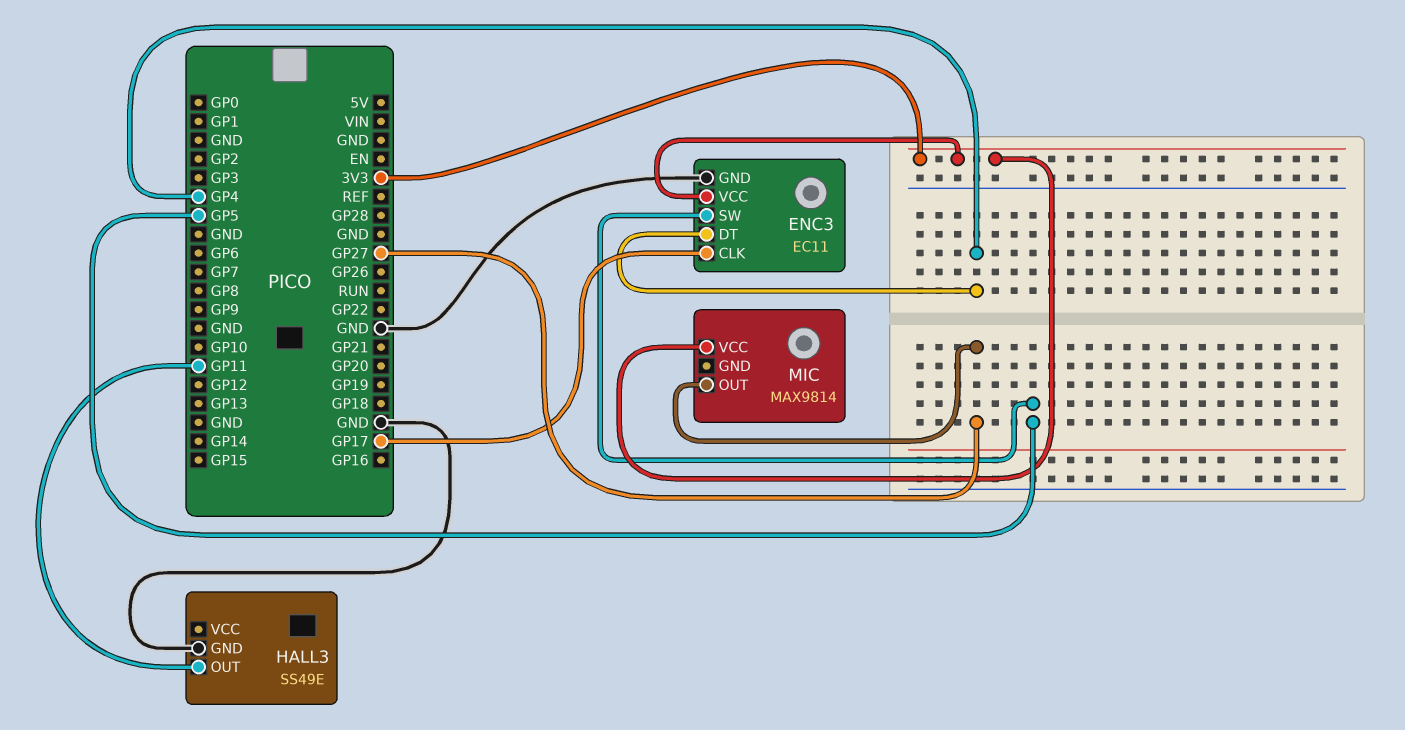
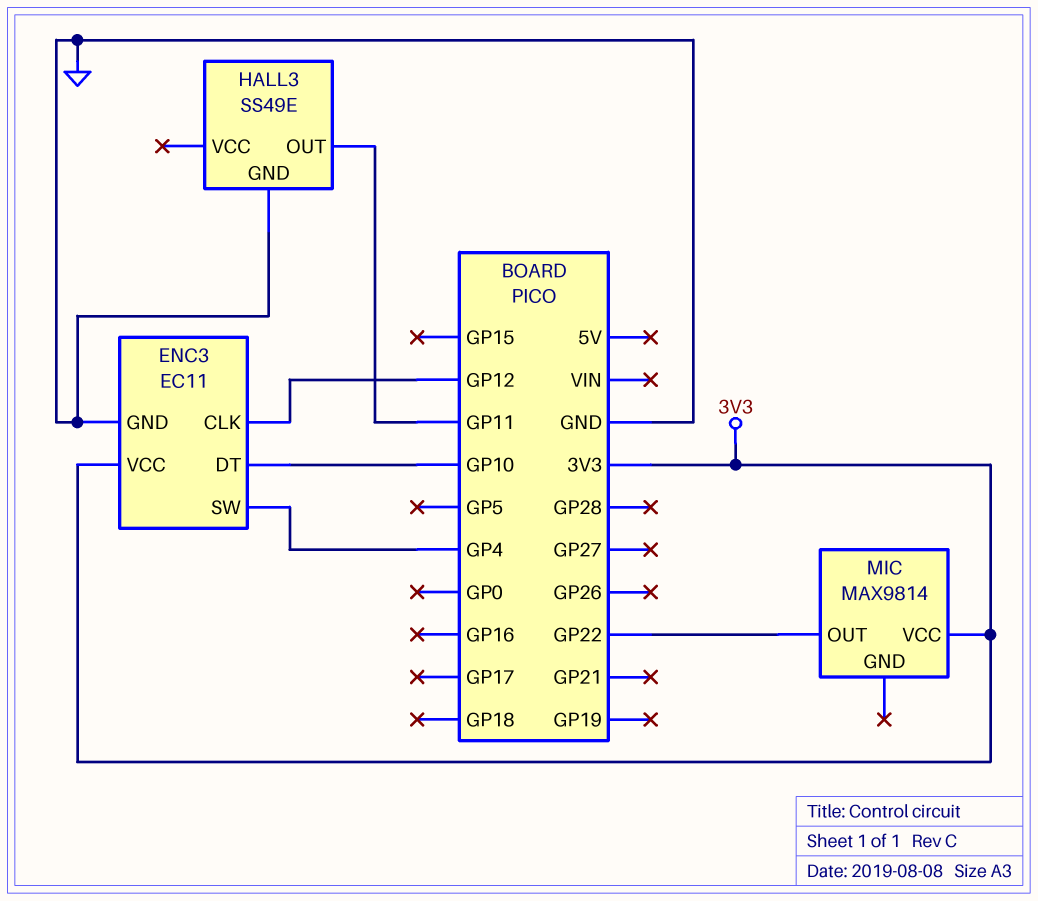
ENC3 pin CLK: GP17 -> GP12
ENC3 pin DT: GP4 -> GP10
ENC3 pin SW: GP5 -> GP4
MIC pin OUT: GP27 -> GP22

